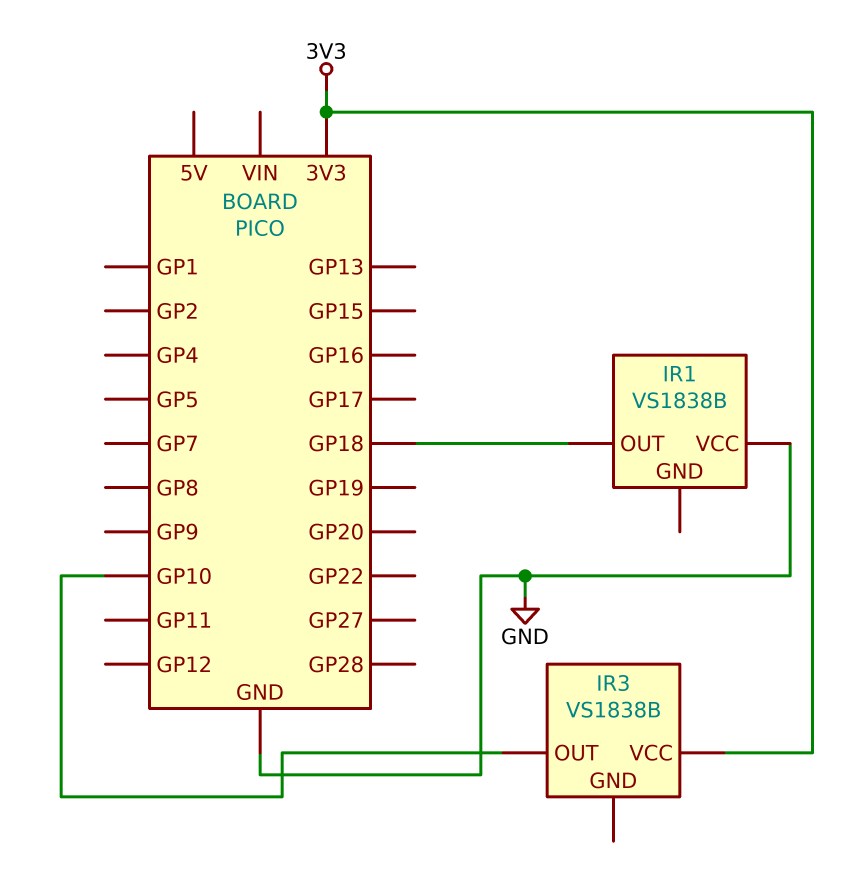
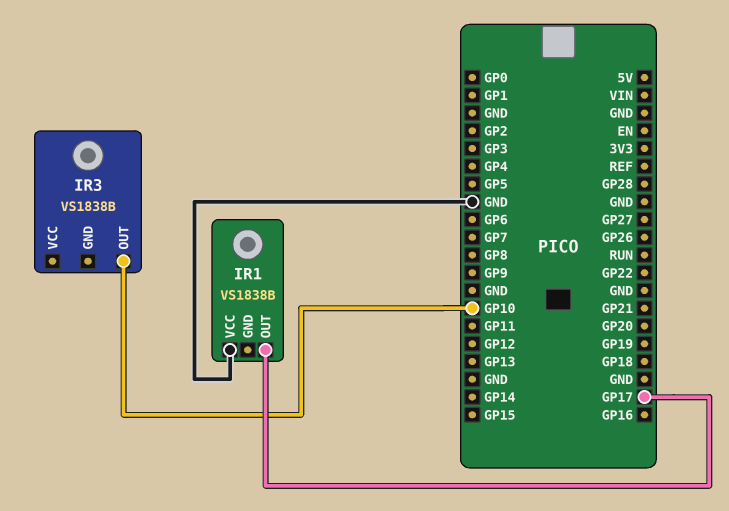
IR1 pin OUT: GP18 -> GP17
IR3 pin VCC: 3V3 -> none

